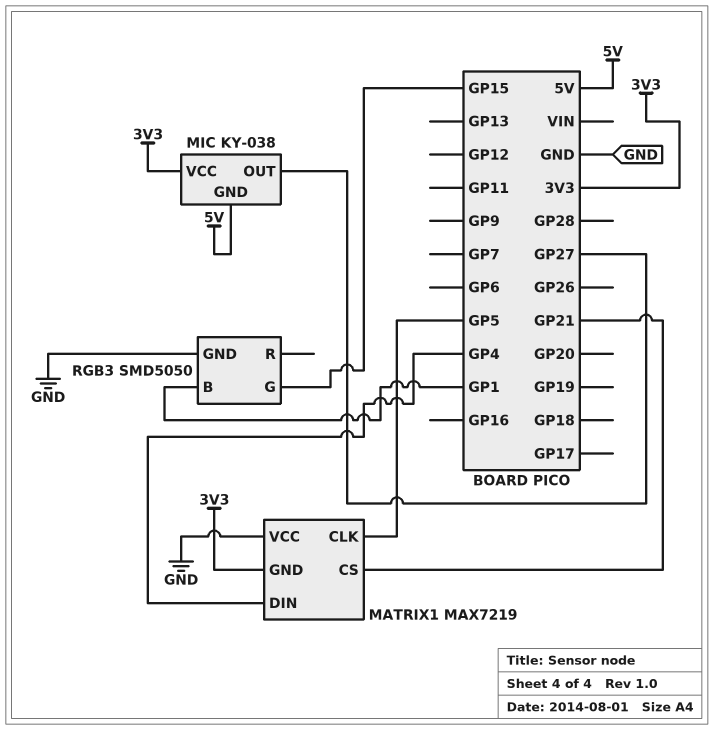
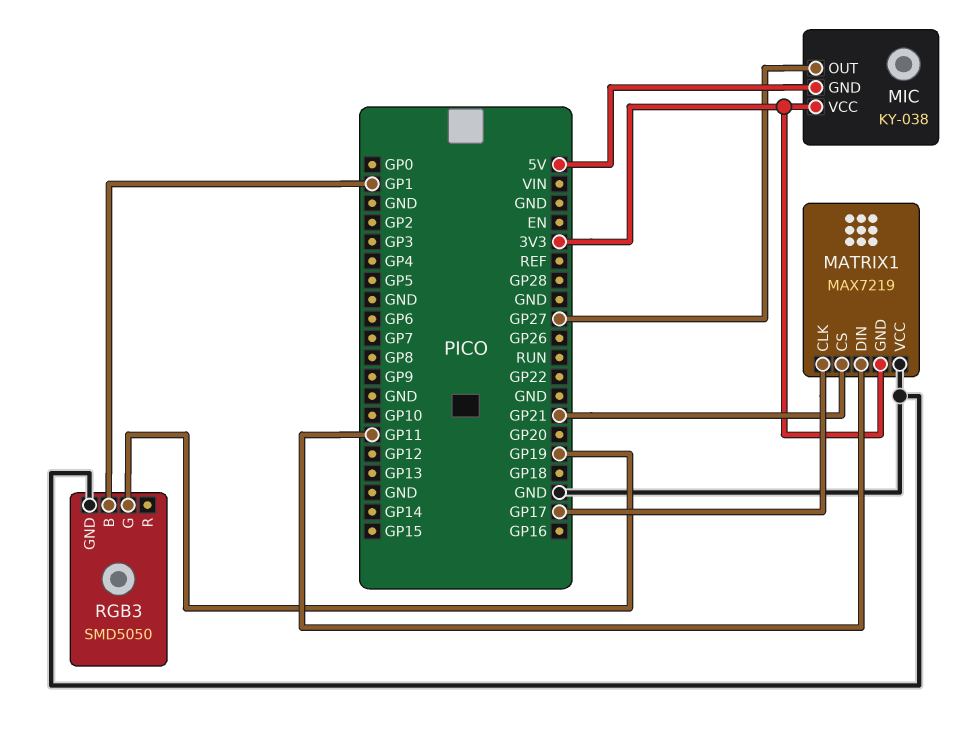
MATRIX1 pin CLK: GP5 -> GP17
MATRIX1 pin DIN: GP4 -> GP11
RGB3 pin G: GP15 -> GP19

